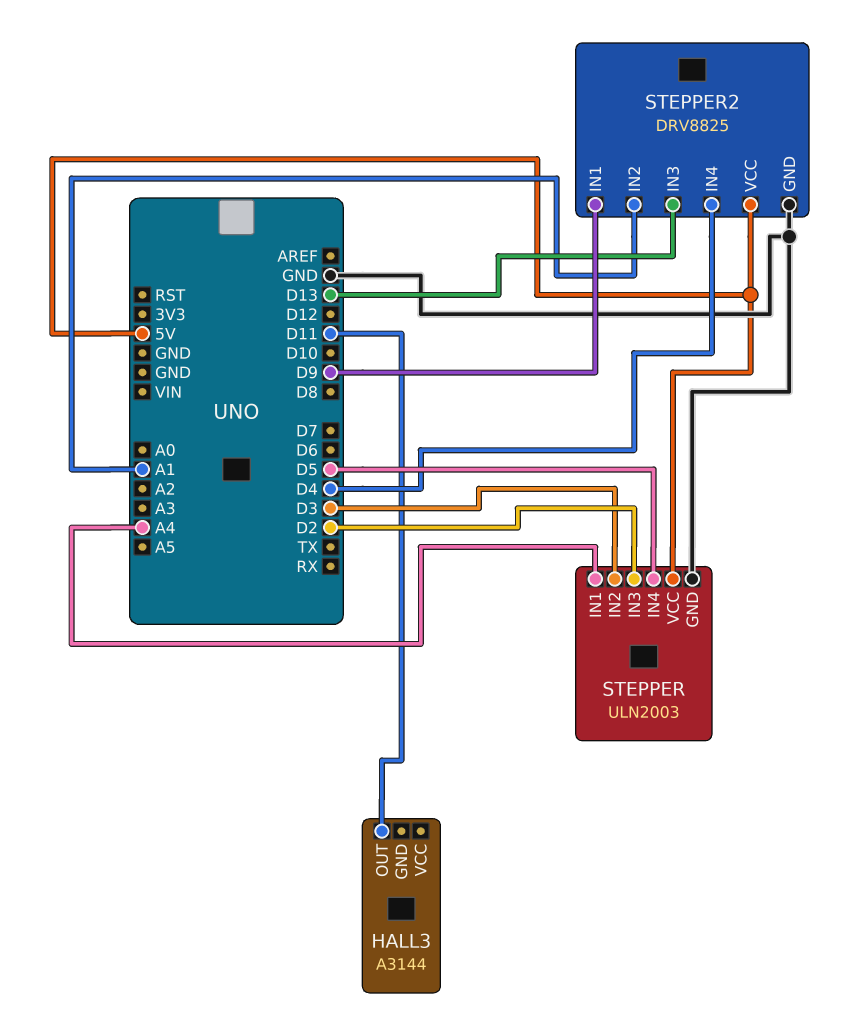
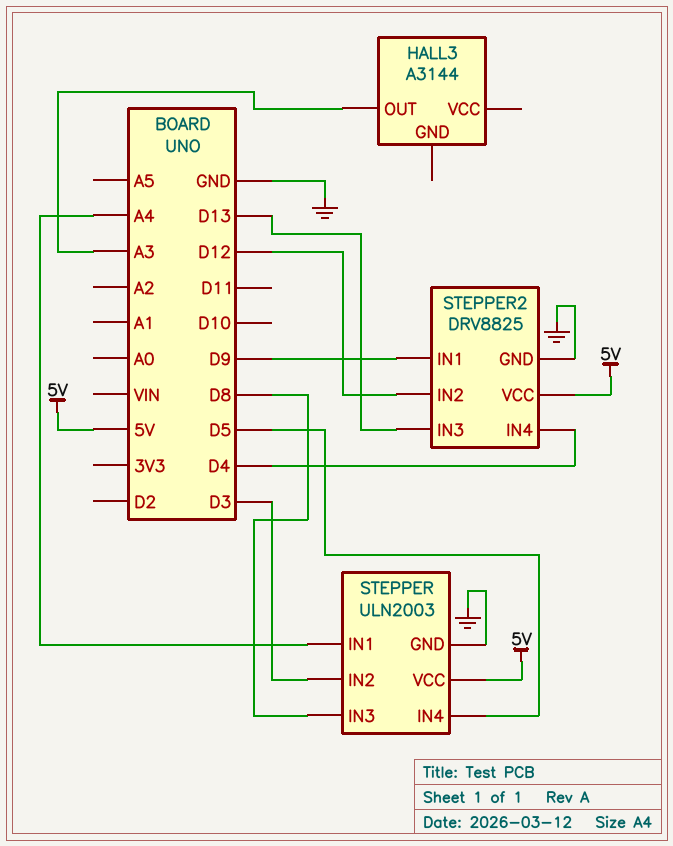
HALL3 pin OUT: D11 -> A3
STEPPER pin IN3: D2 -> D8
STEPPER2 pin IN2: A1 -> D12

